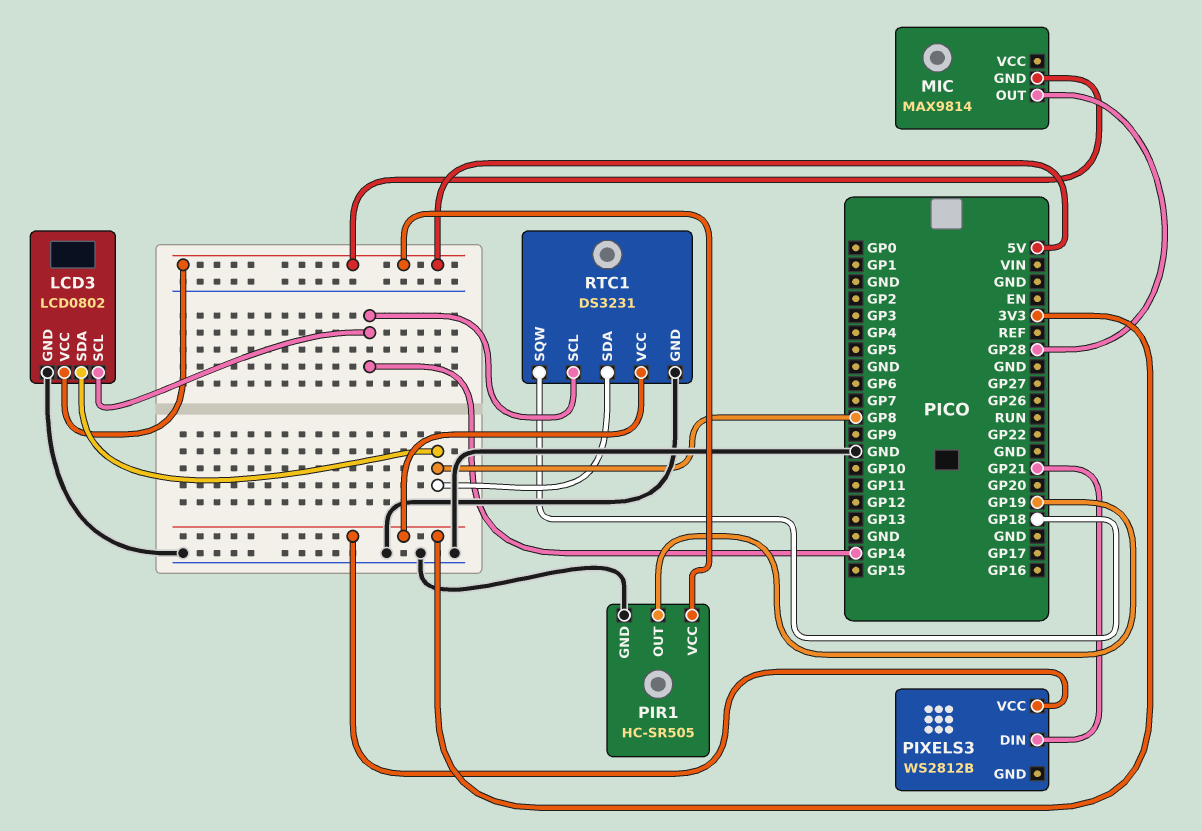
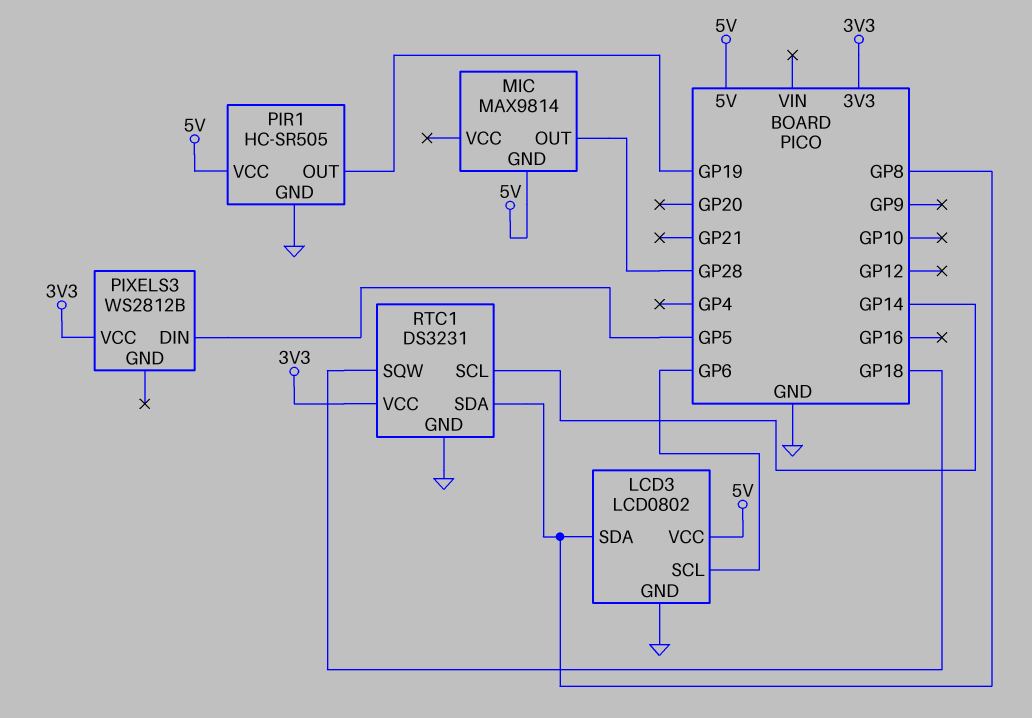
LCD3 pin SCL: GP14 -> GP6
PIXELS3 pin DIN: GP21 -> GP5

